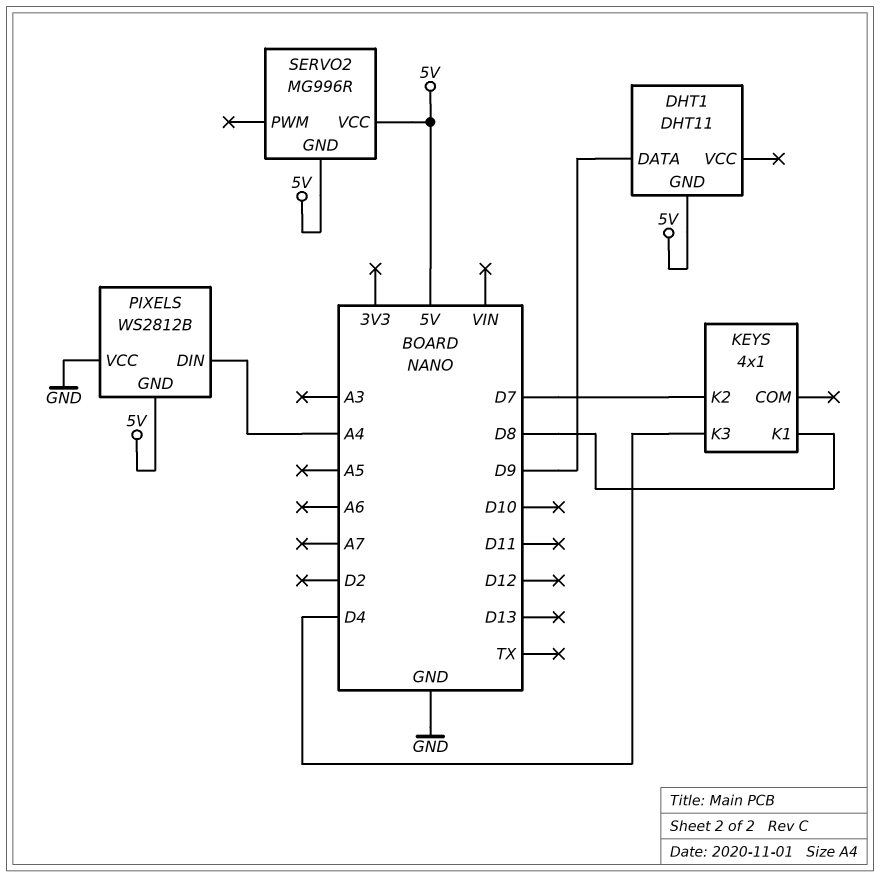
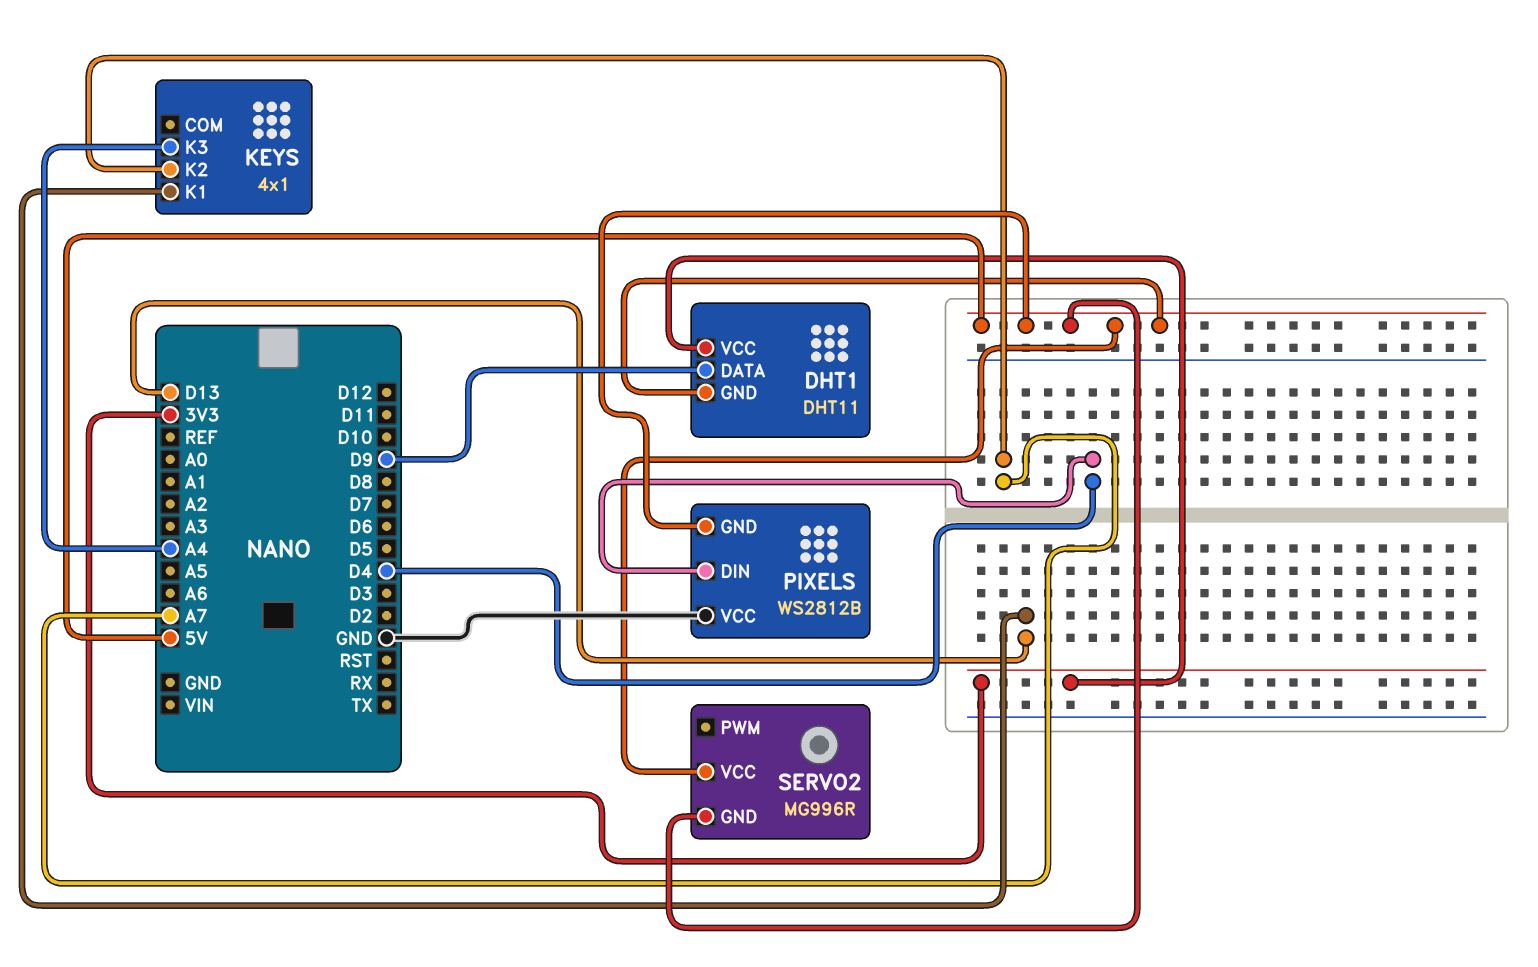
DHT1 pin VCC: none -> 3V3
KEYS pin K1: D8 -> D13
KEYS pin K2: D7 -> A7
KEYS pin K3: D4 -> A4
PIXELS pin DIN: A4 -> D4

